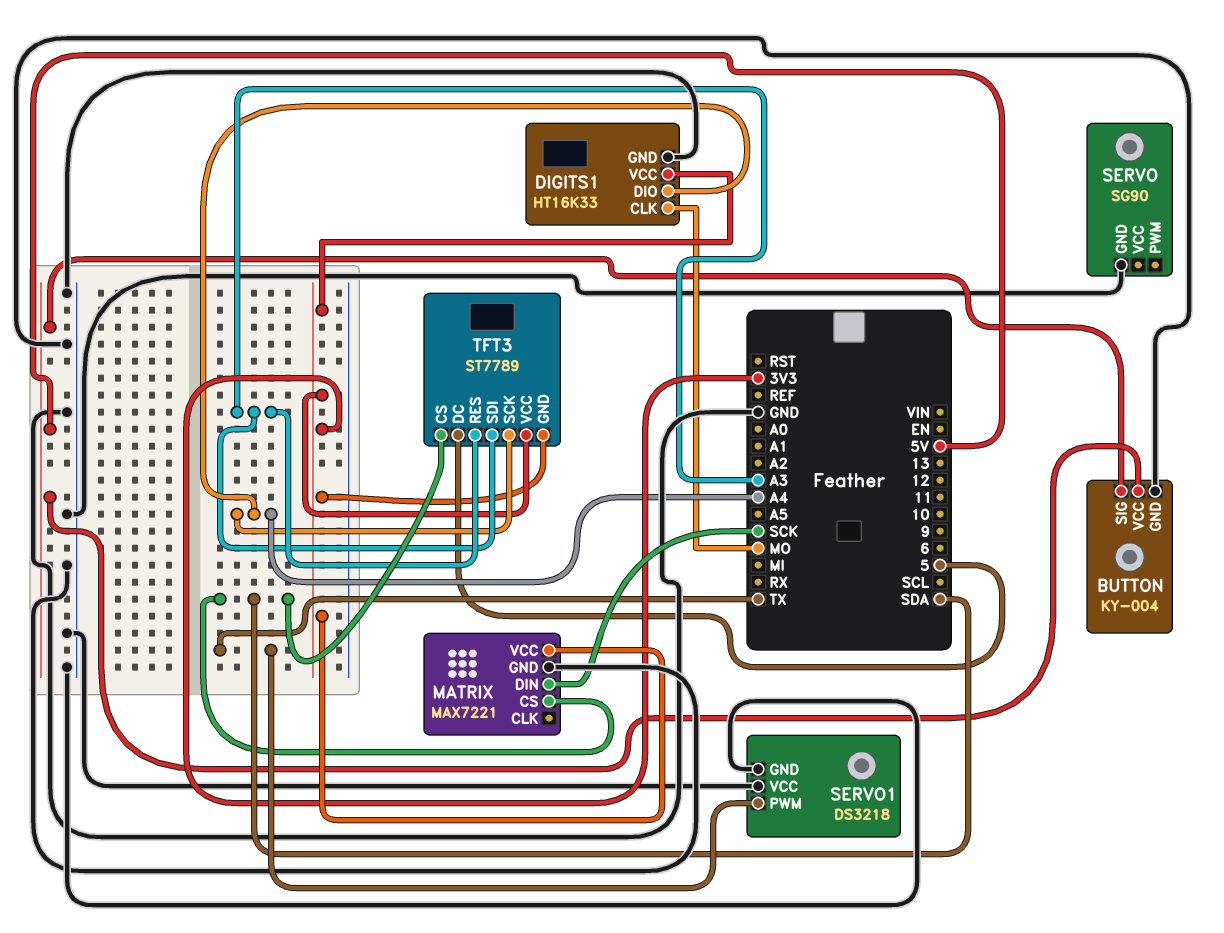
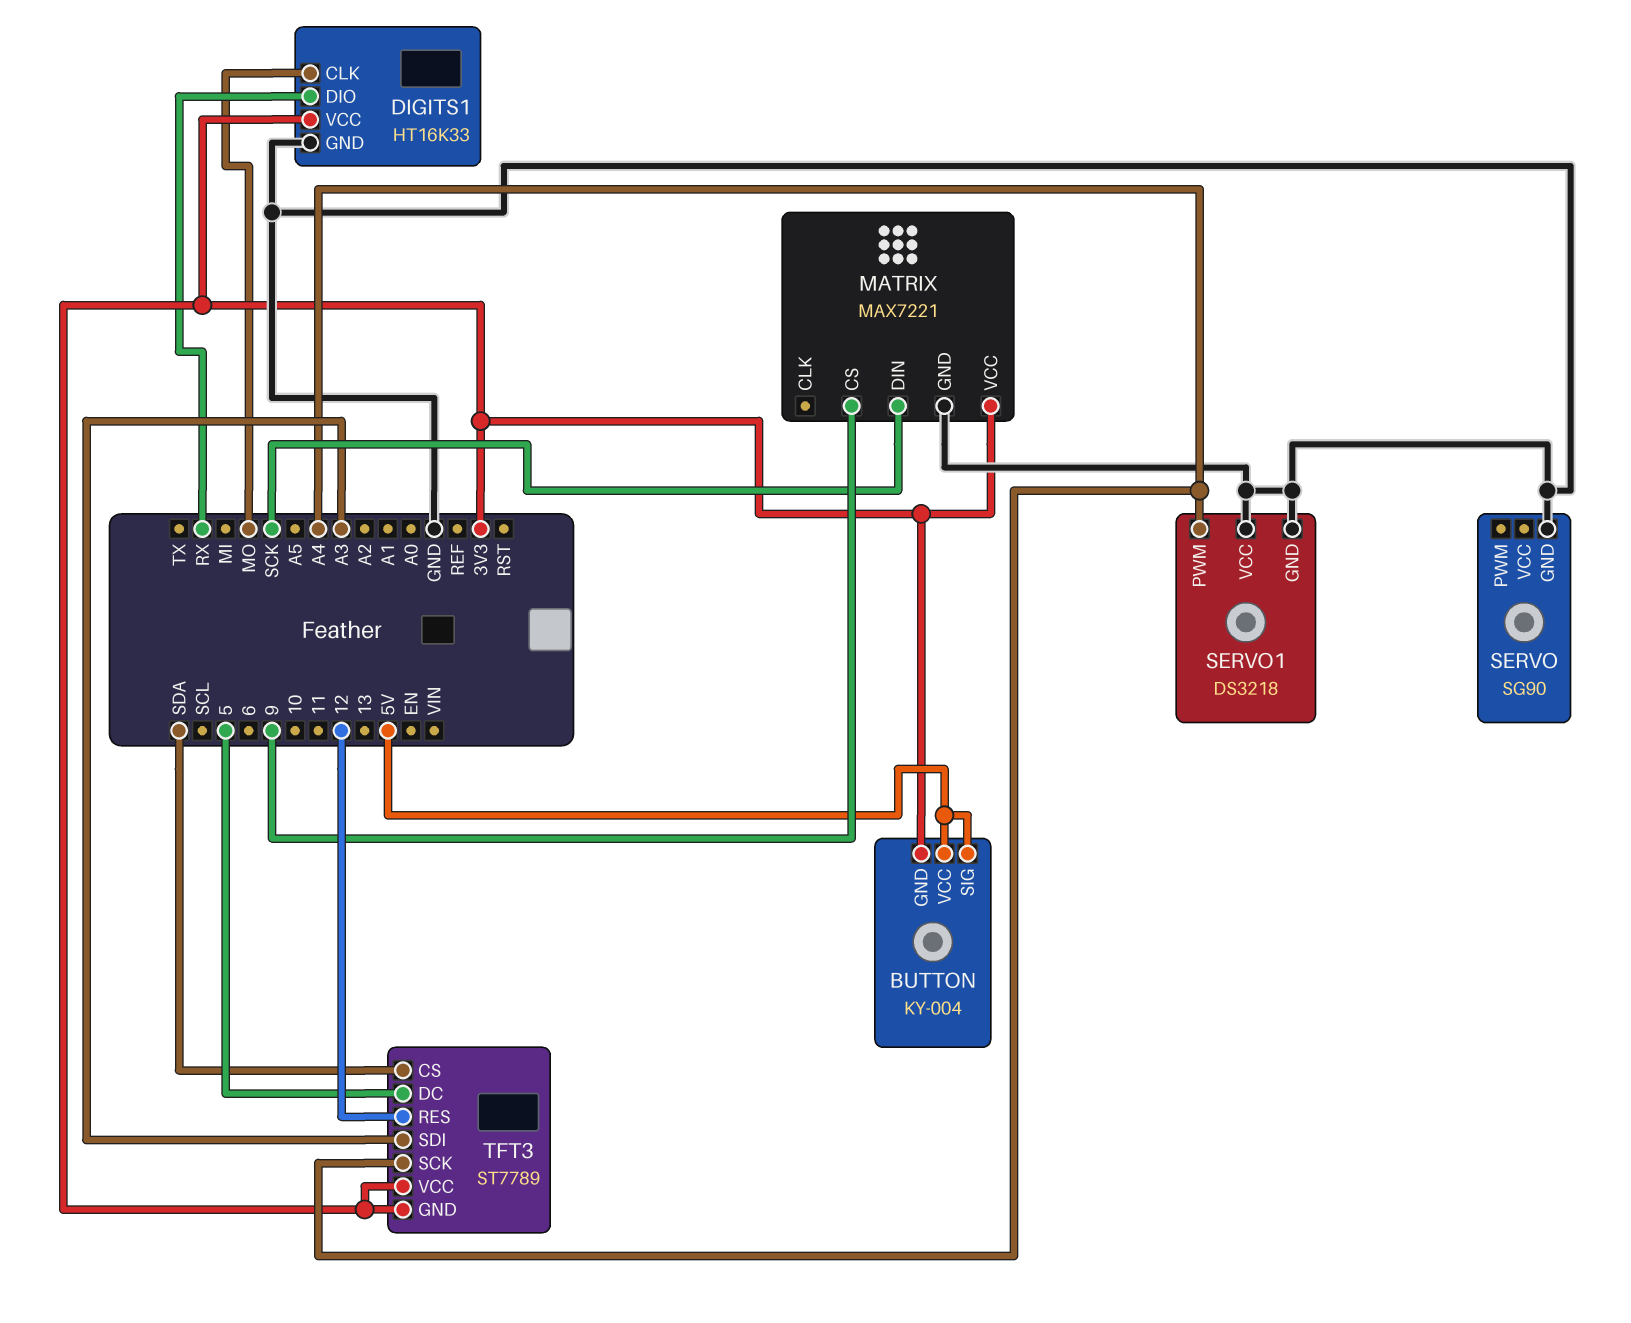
BUTTON pin GND: GND -> 3V3
DIGITS1 pin DIO: A4 -> RX
MATRIX pin CS: SDA -> 9
SERVO1 pin PWM: TX -> A4
TFT3 pin RES: A3 -> 12

